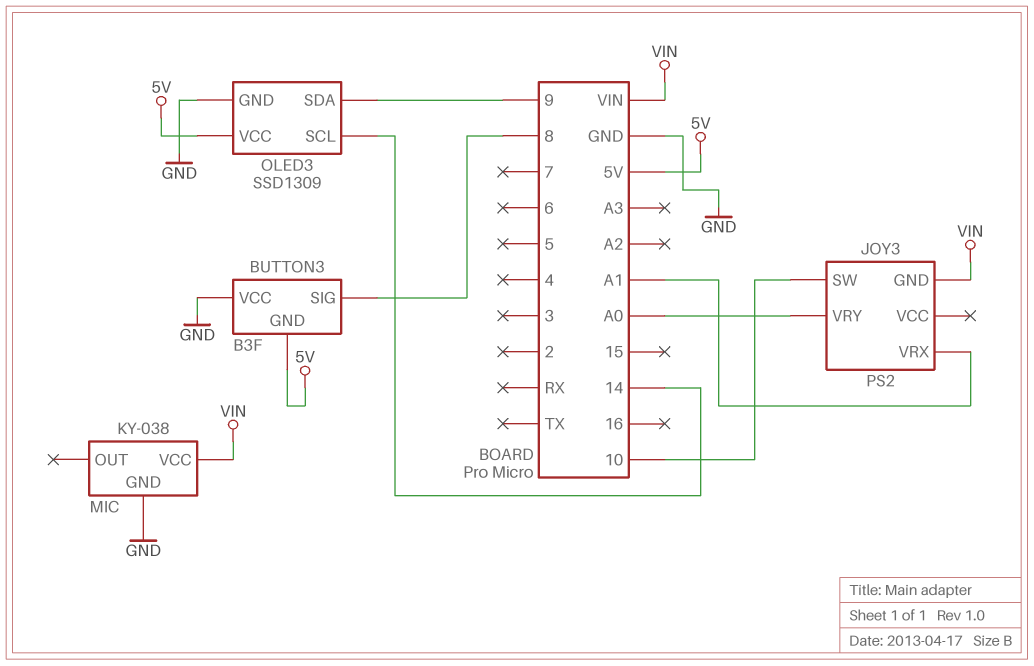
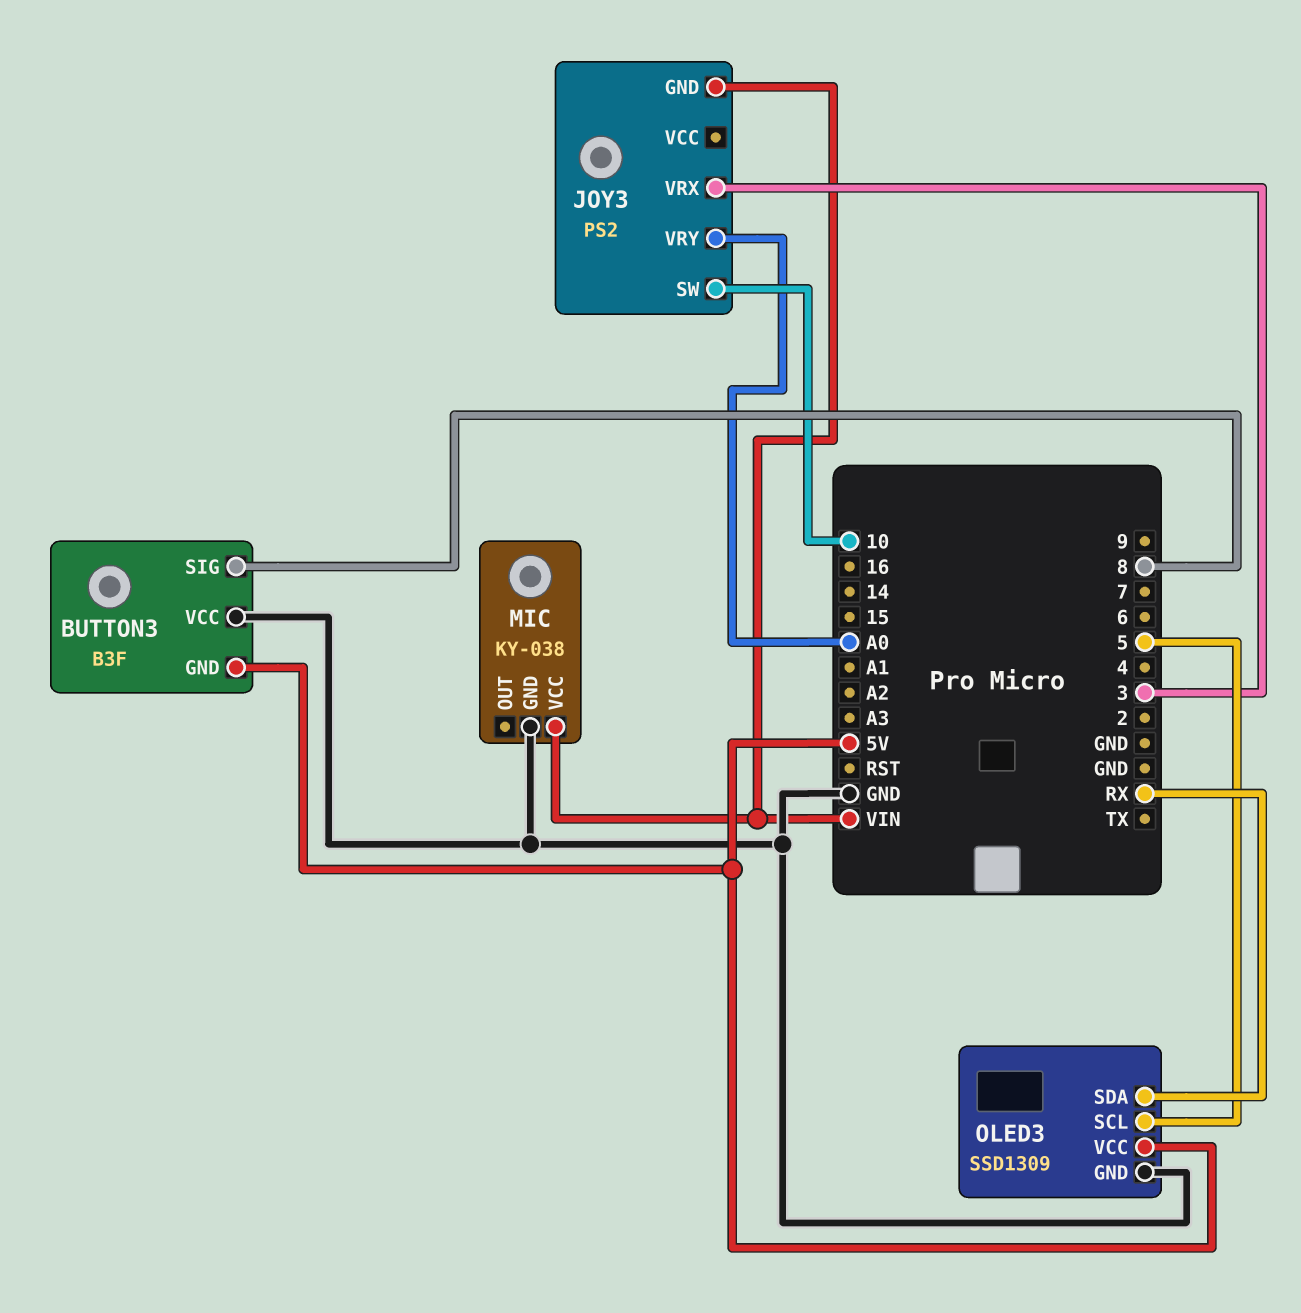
JOY3 pin VRX: A1 -> 3
OLED3 pin SCL: 14 -> 5
OLED3 pin SDA: 9 -> RX

